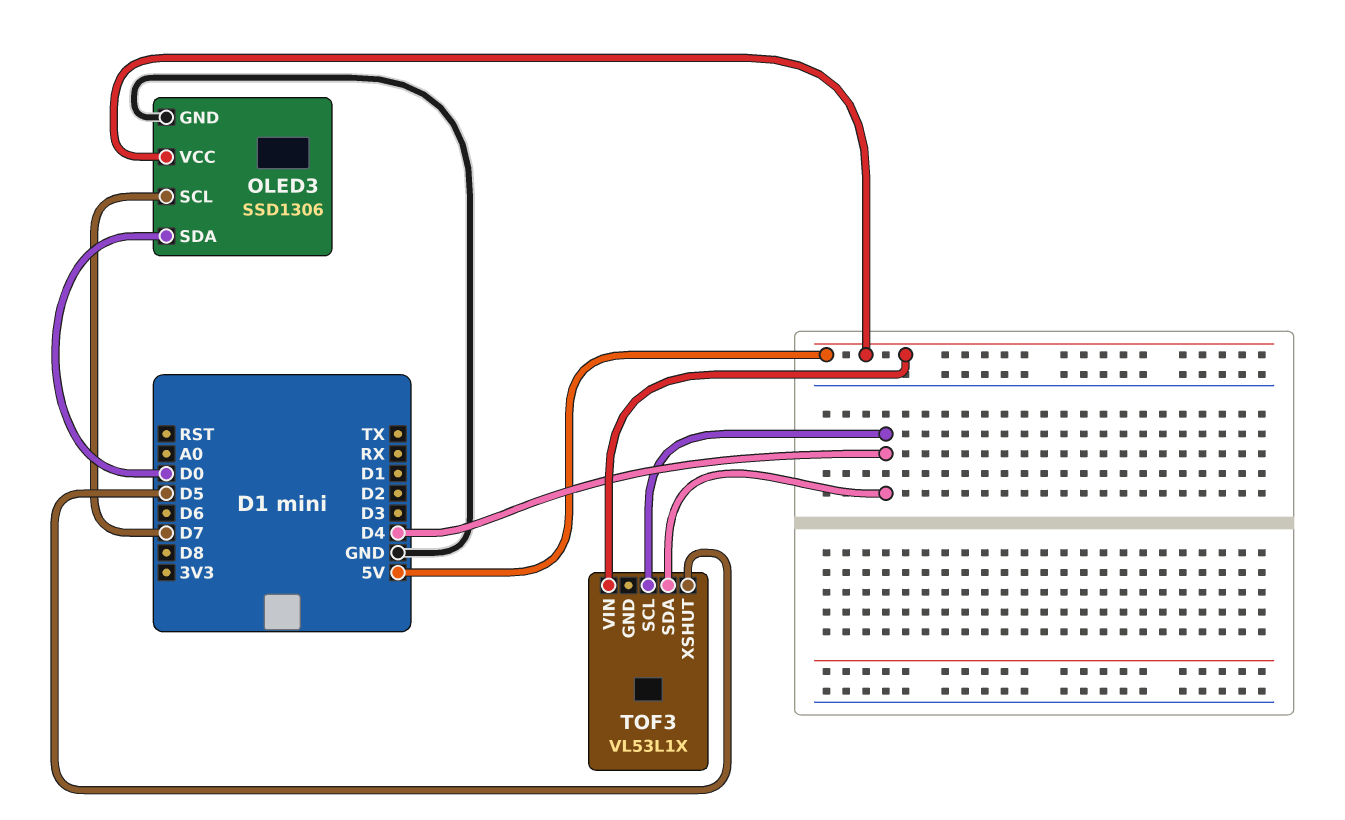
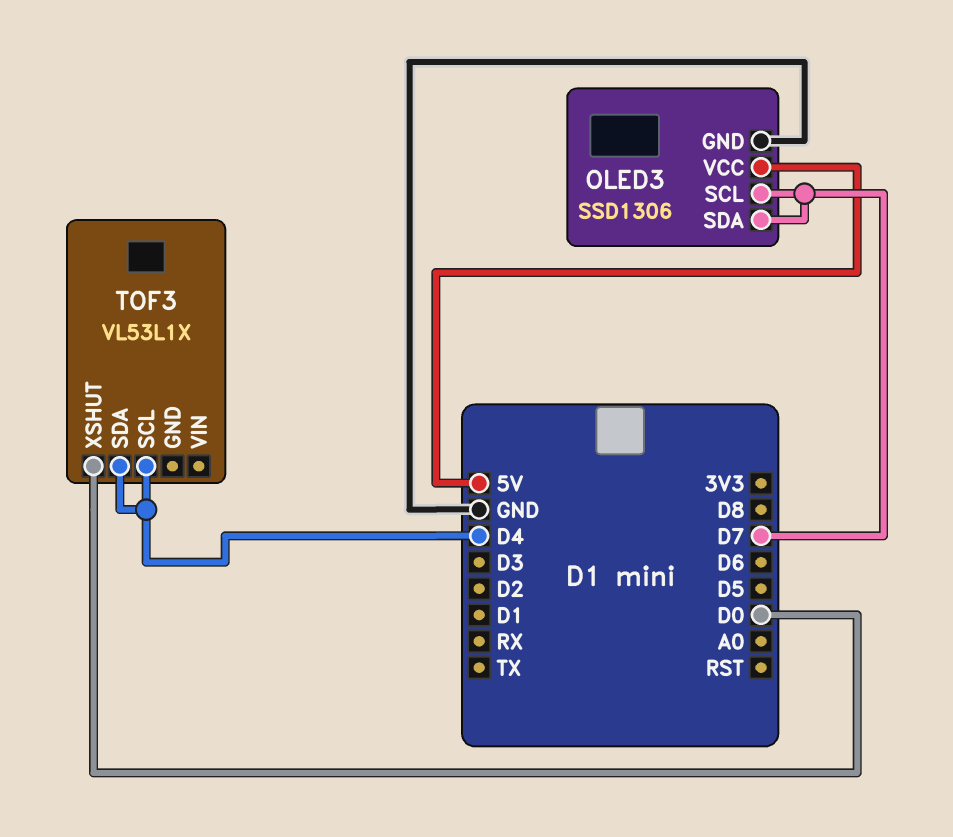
OLED3 pin SDA: D0 -> D7
TOF3 pin VIN: 5V -> none
TOF3 pin XSHUT: D5 -> D0

